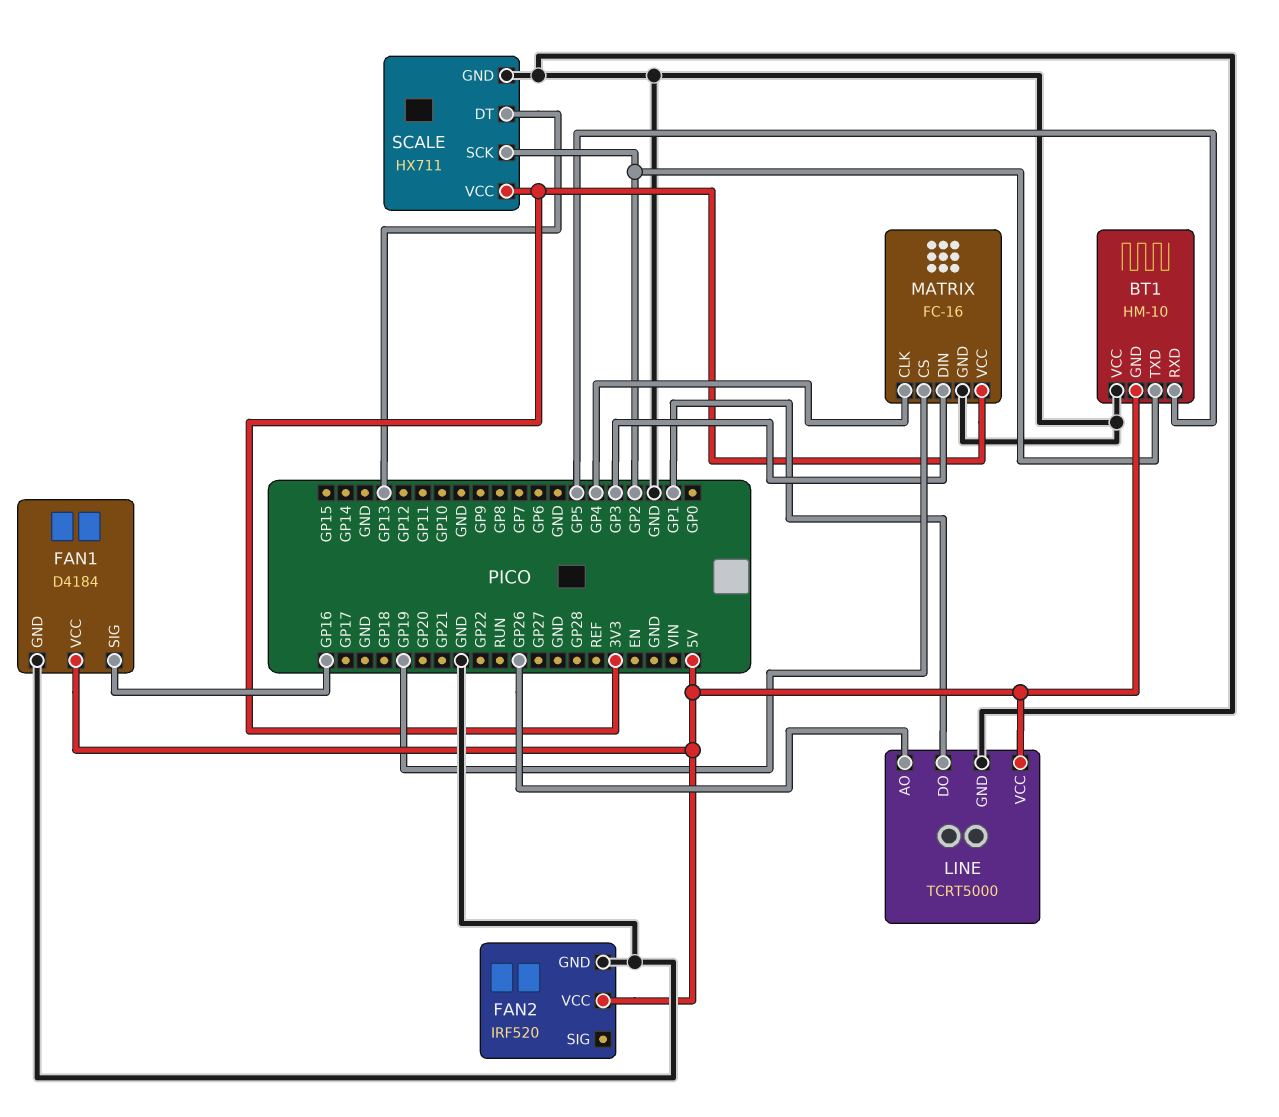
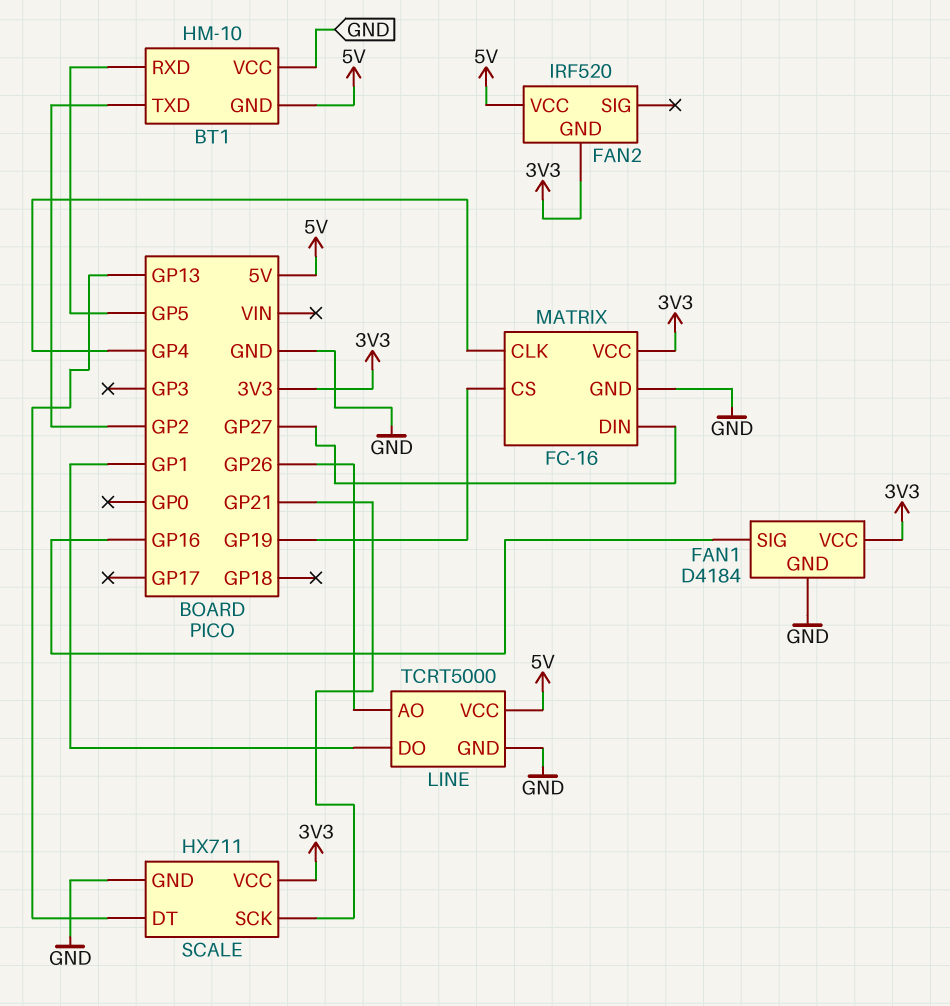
FAN1 pin VCC: 5V -> 3V3
FAN2 pin GND: GND -> 3V3
MATRIX pin DIN: GP3 -> GP27
SCALE pin SCK: GP2 -> GP21

